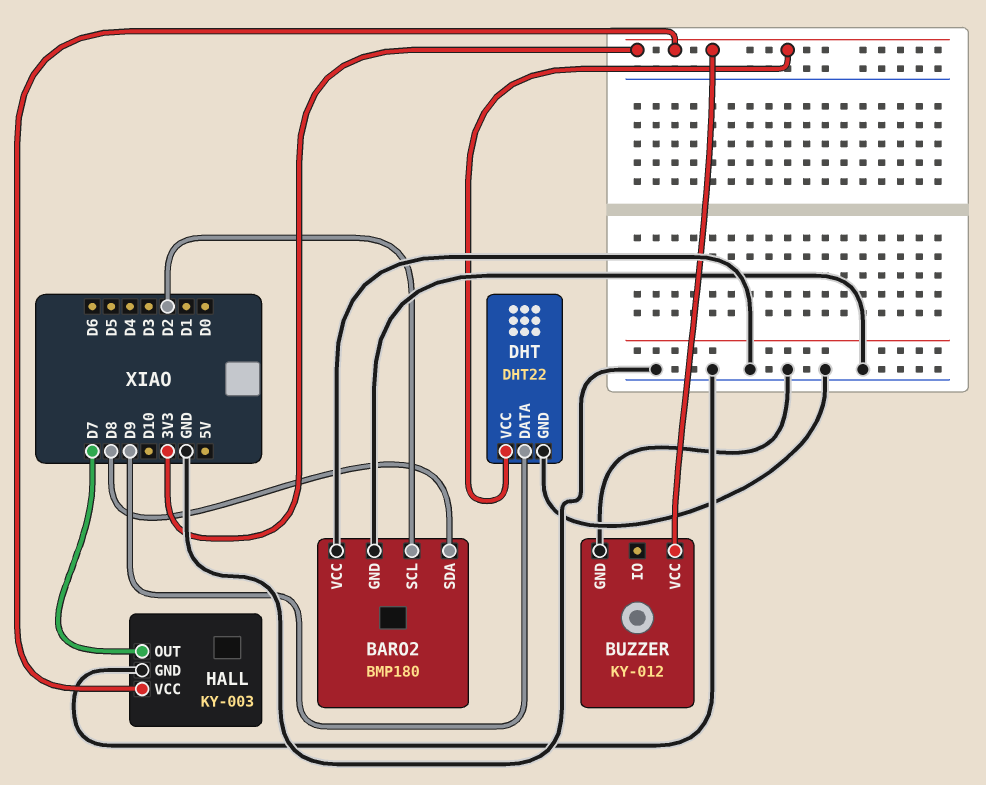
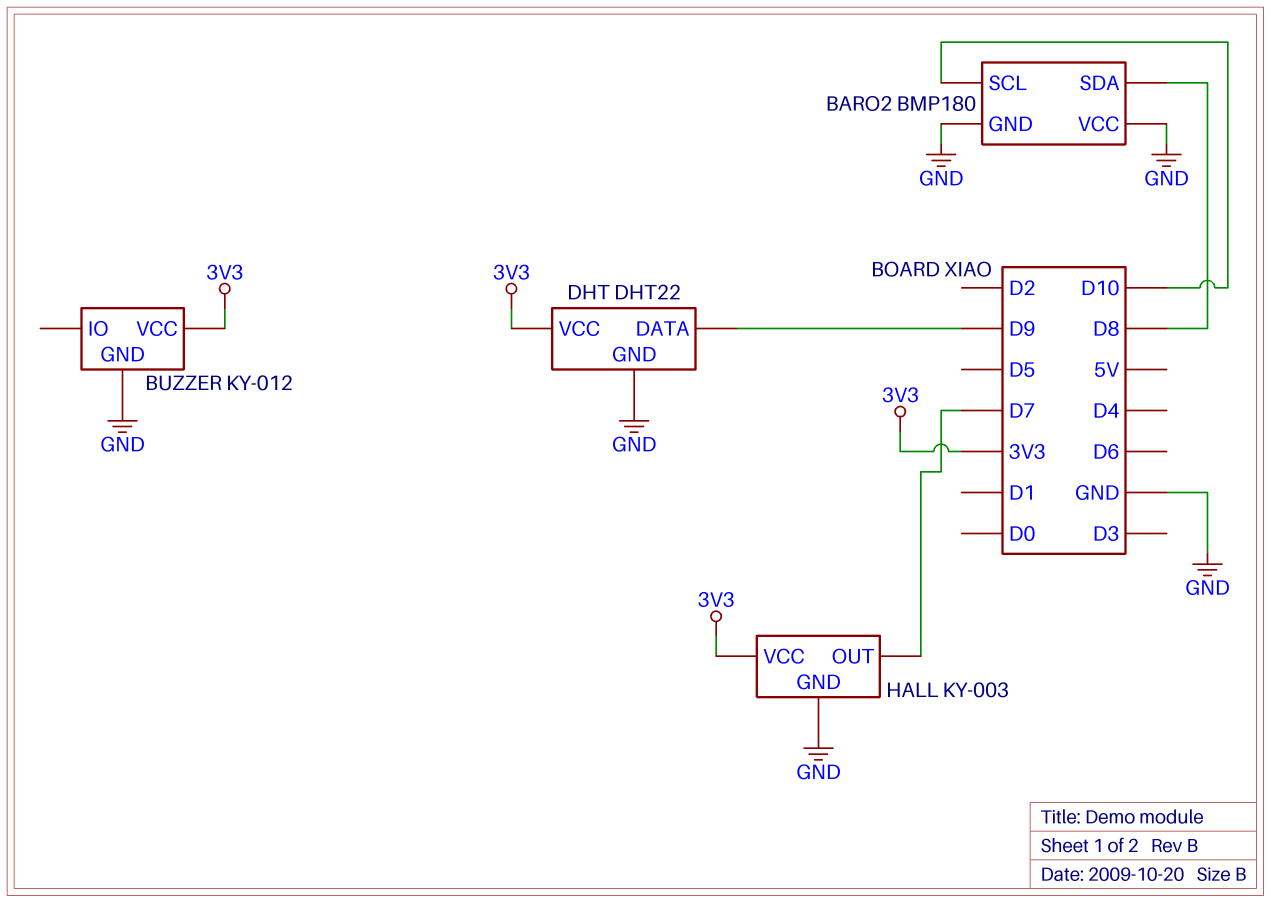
BARO2 pin SCL: D2 -> D10

